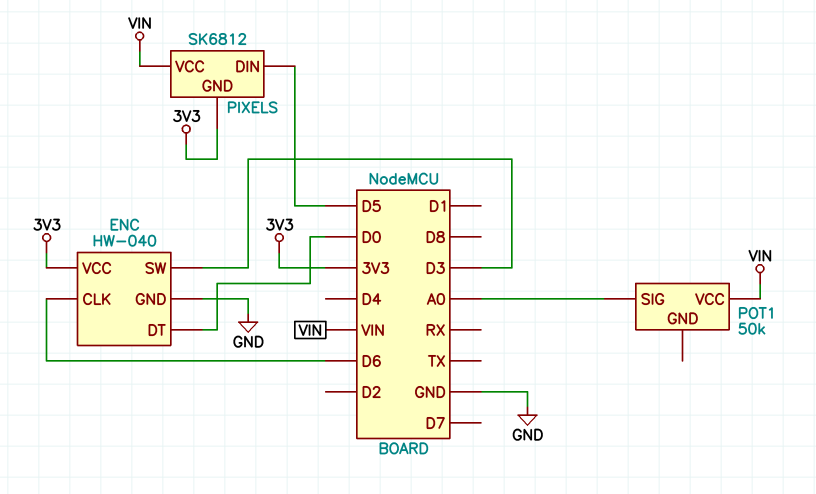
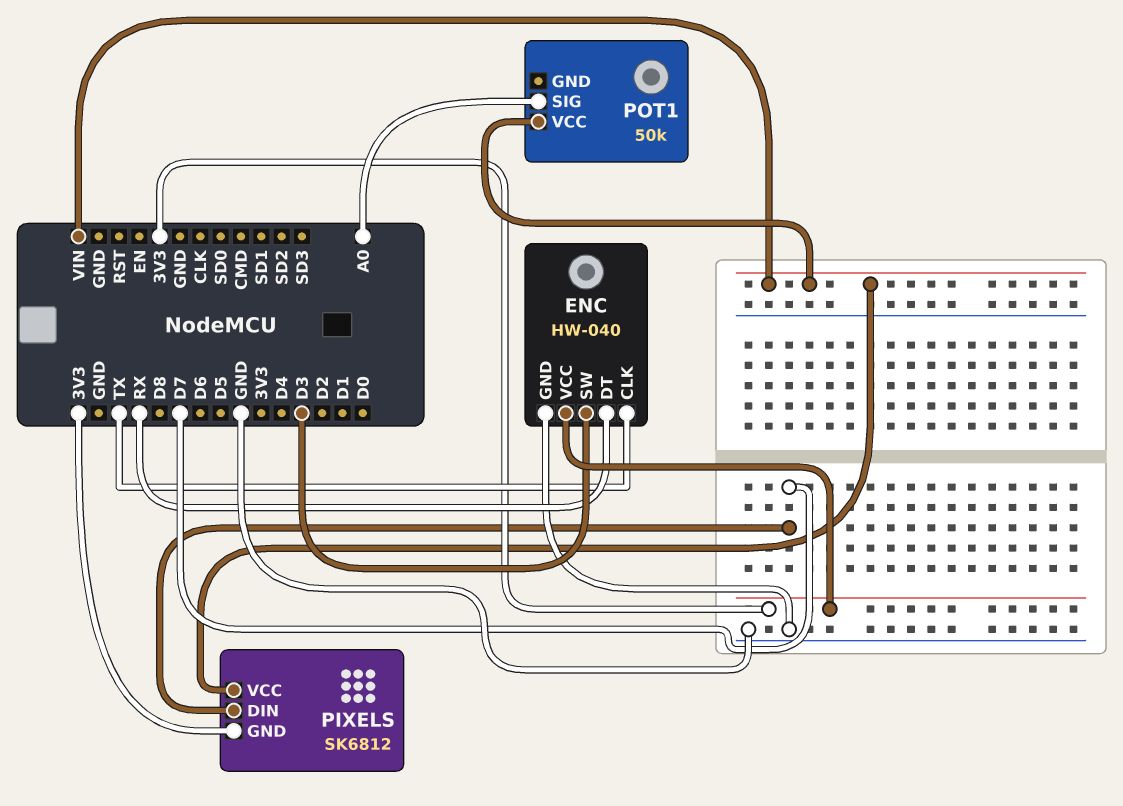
ENC pin CLK: D6 -> TX
ENC pin DT: D0 -> RX
PIXELS pin DIN: D5 -> D7

